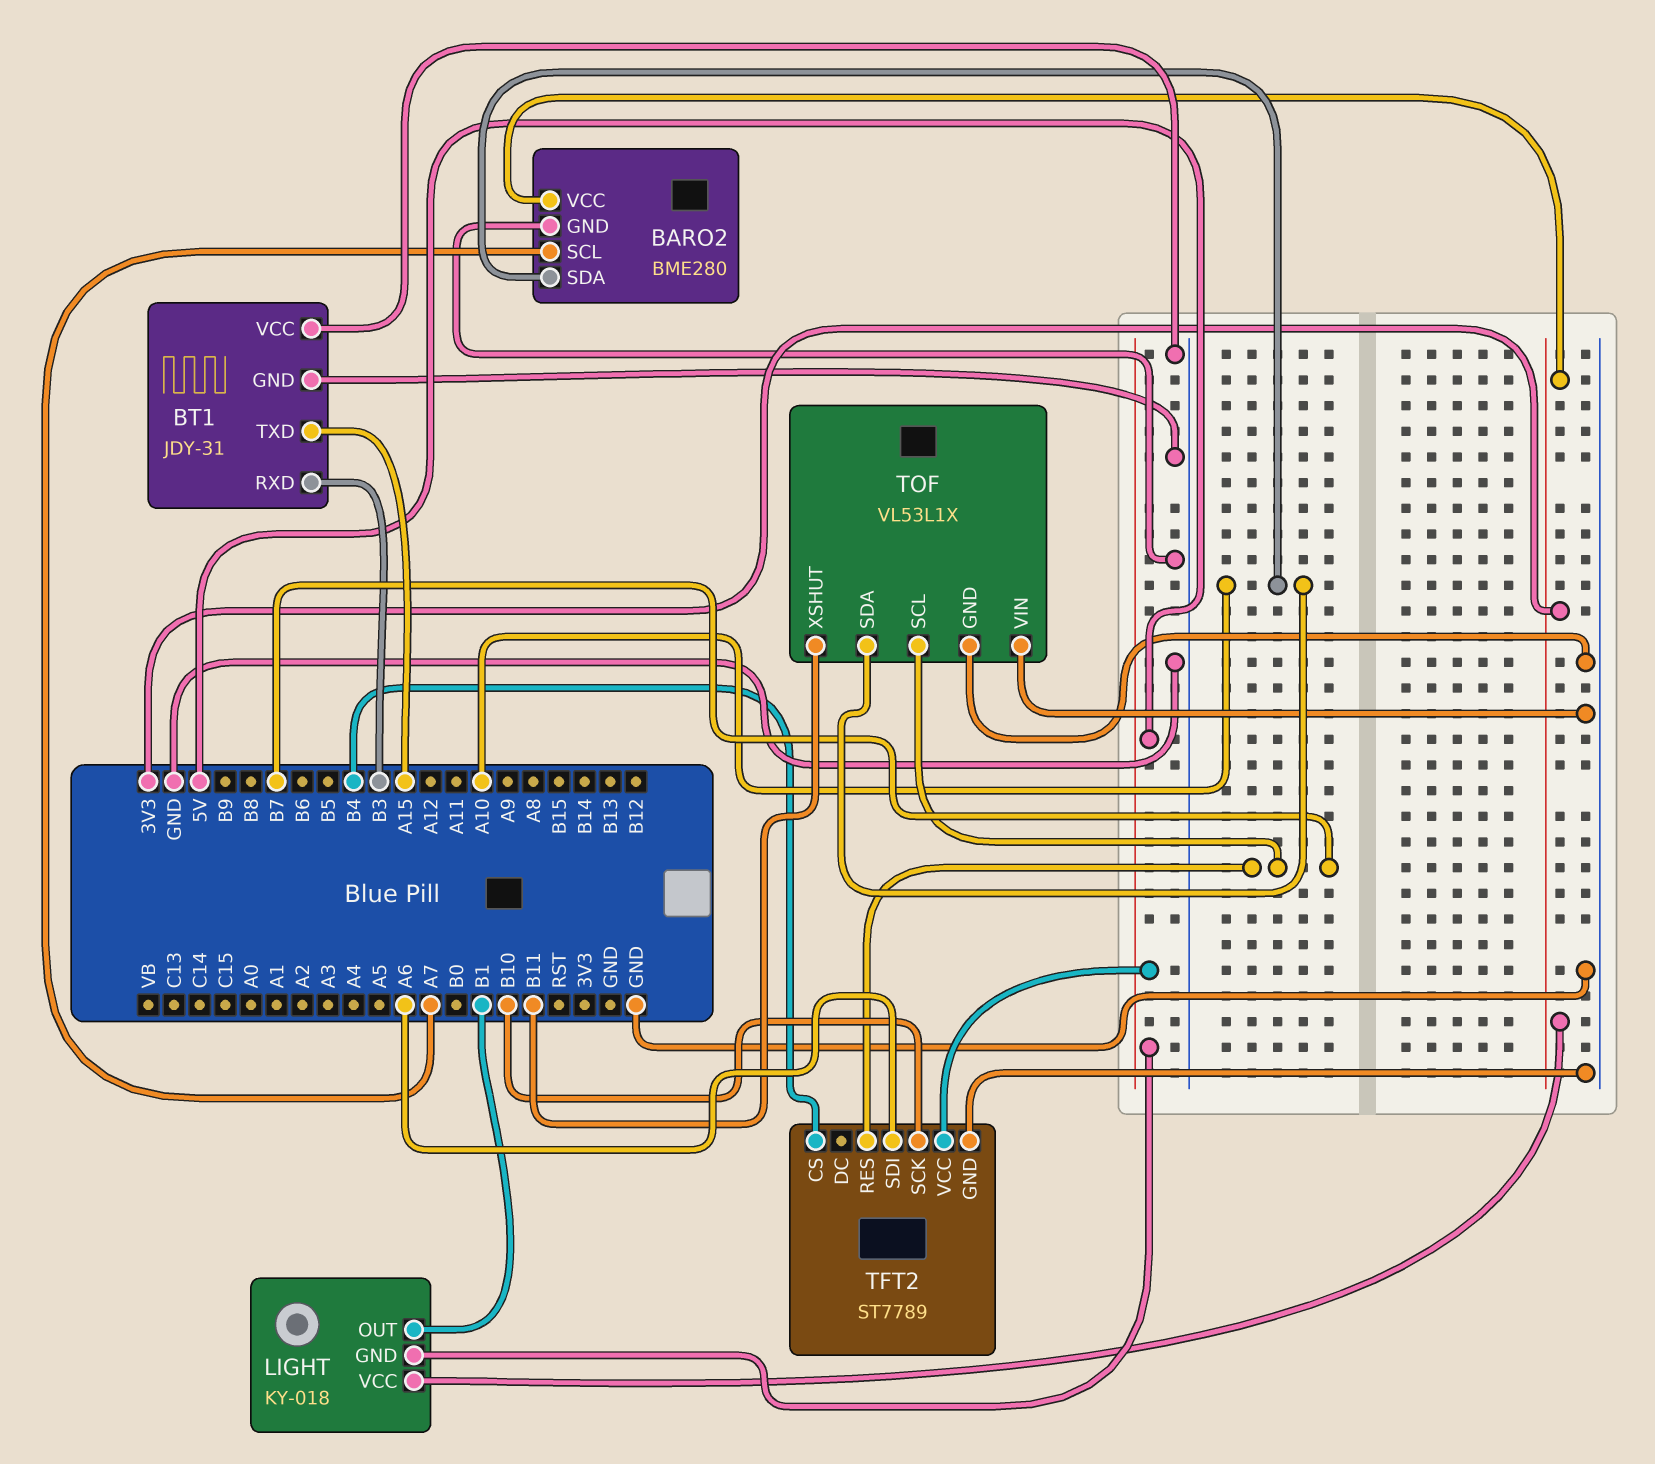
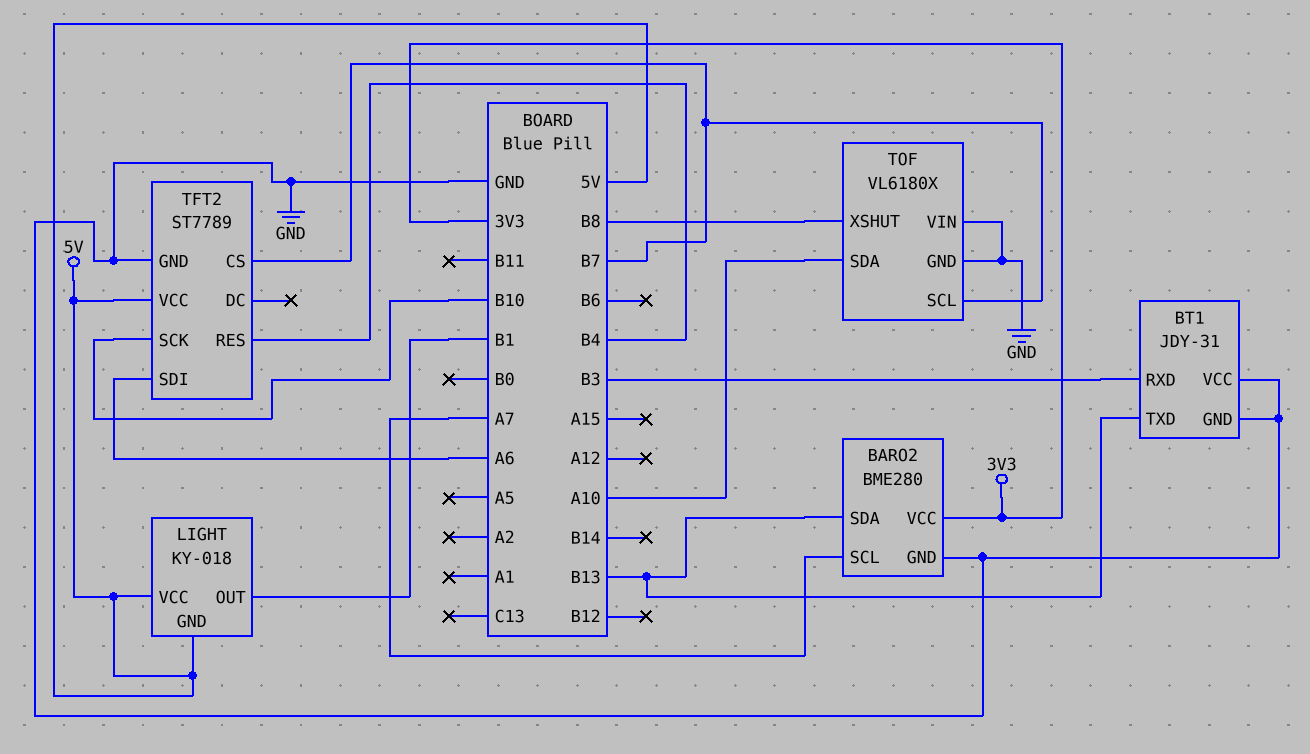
BARO2 pin SDA: A10 -> B13
BT1 pin TXD: A15 -> B13
LIGHT pin VCC: 3V3 -> 5V
TFT2 pin CS: B4 -> B7
TFT2 pin RES: B7 -> B4
TOF: VL53L1X -> VL6180X
TOF pin XSHUT: B11 -> B8

